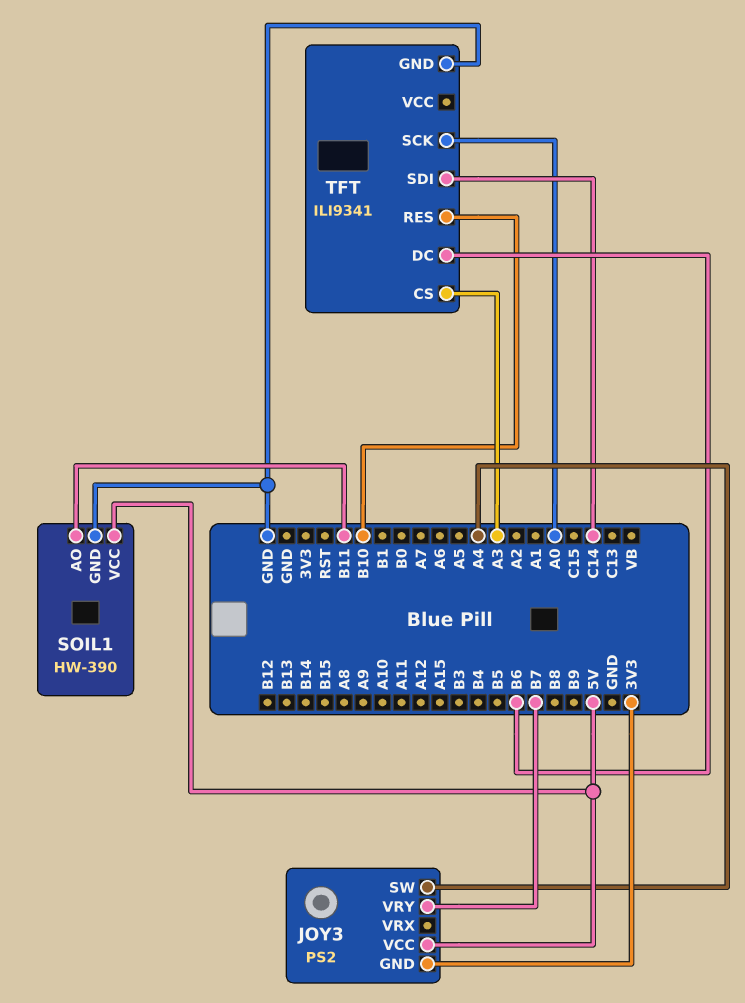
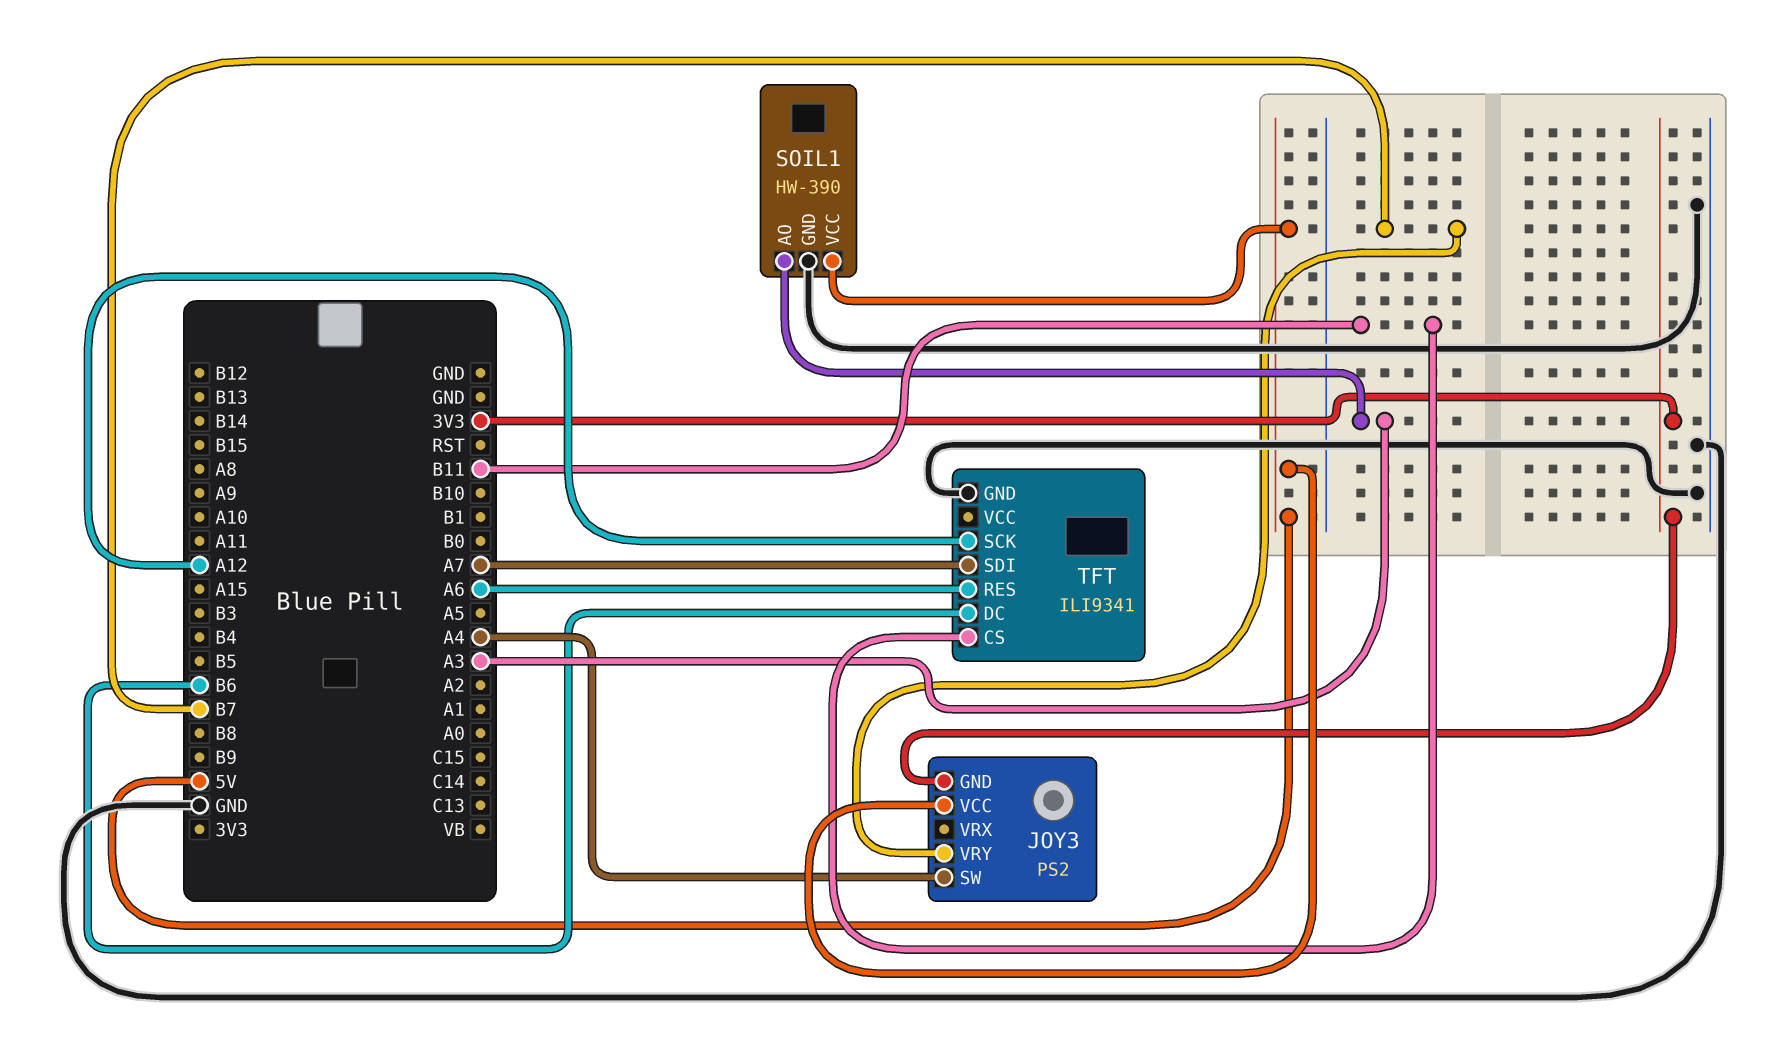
SOIL1 pin AO: B11 -> A3
TFT pin CS: A3 -> B11
TFT pin RES: B10 -> A6
TFT pin SCK: A0 -> A12
TFT pin SDI: C14 -> A7

